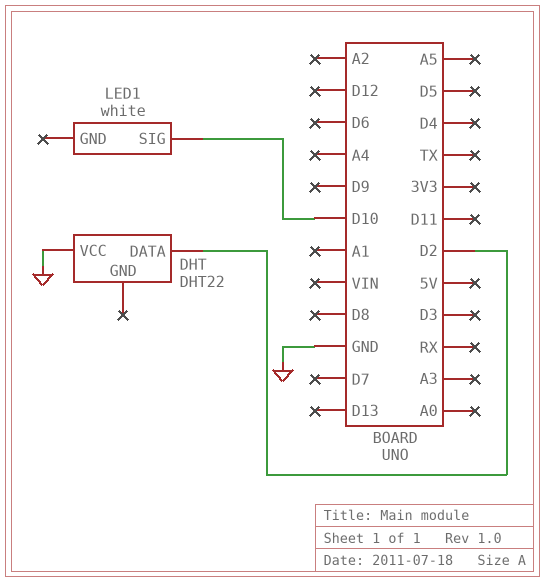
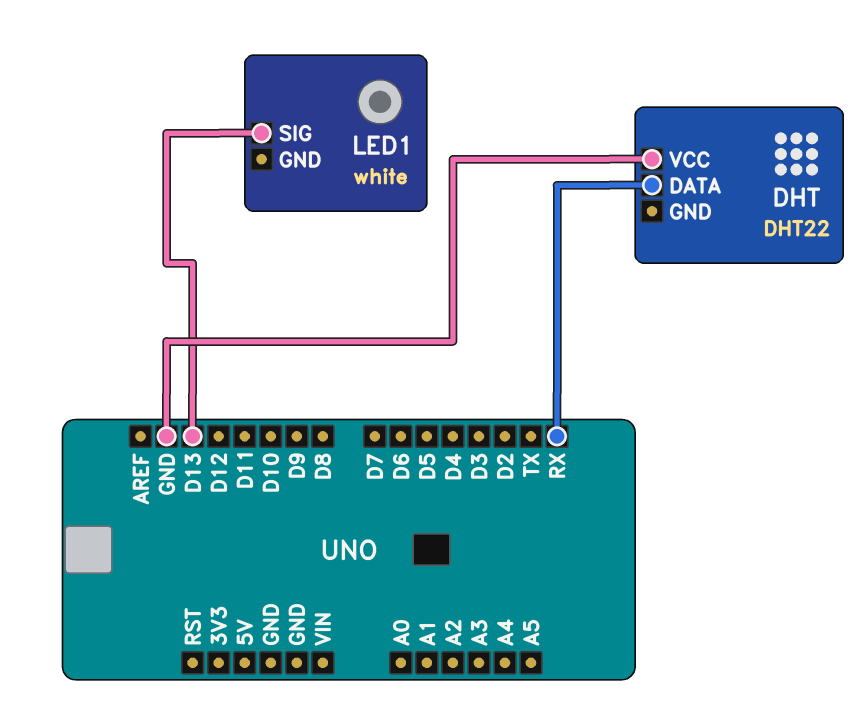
DHT pin DATA: D2 -> RX
LED1 pin SIG: D10 -> D13

